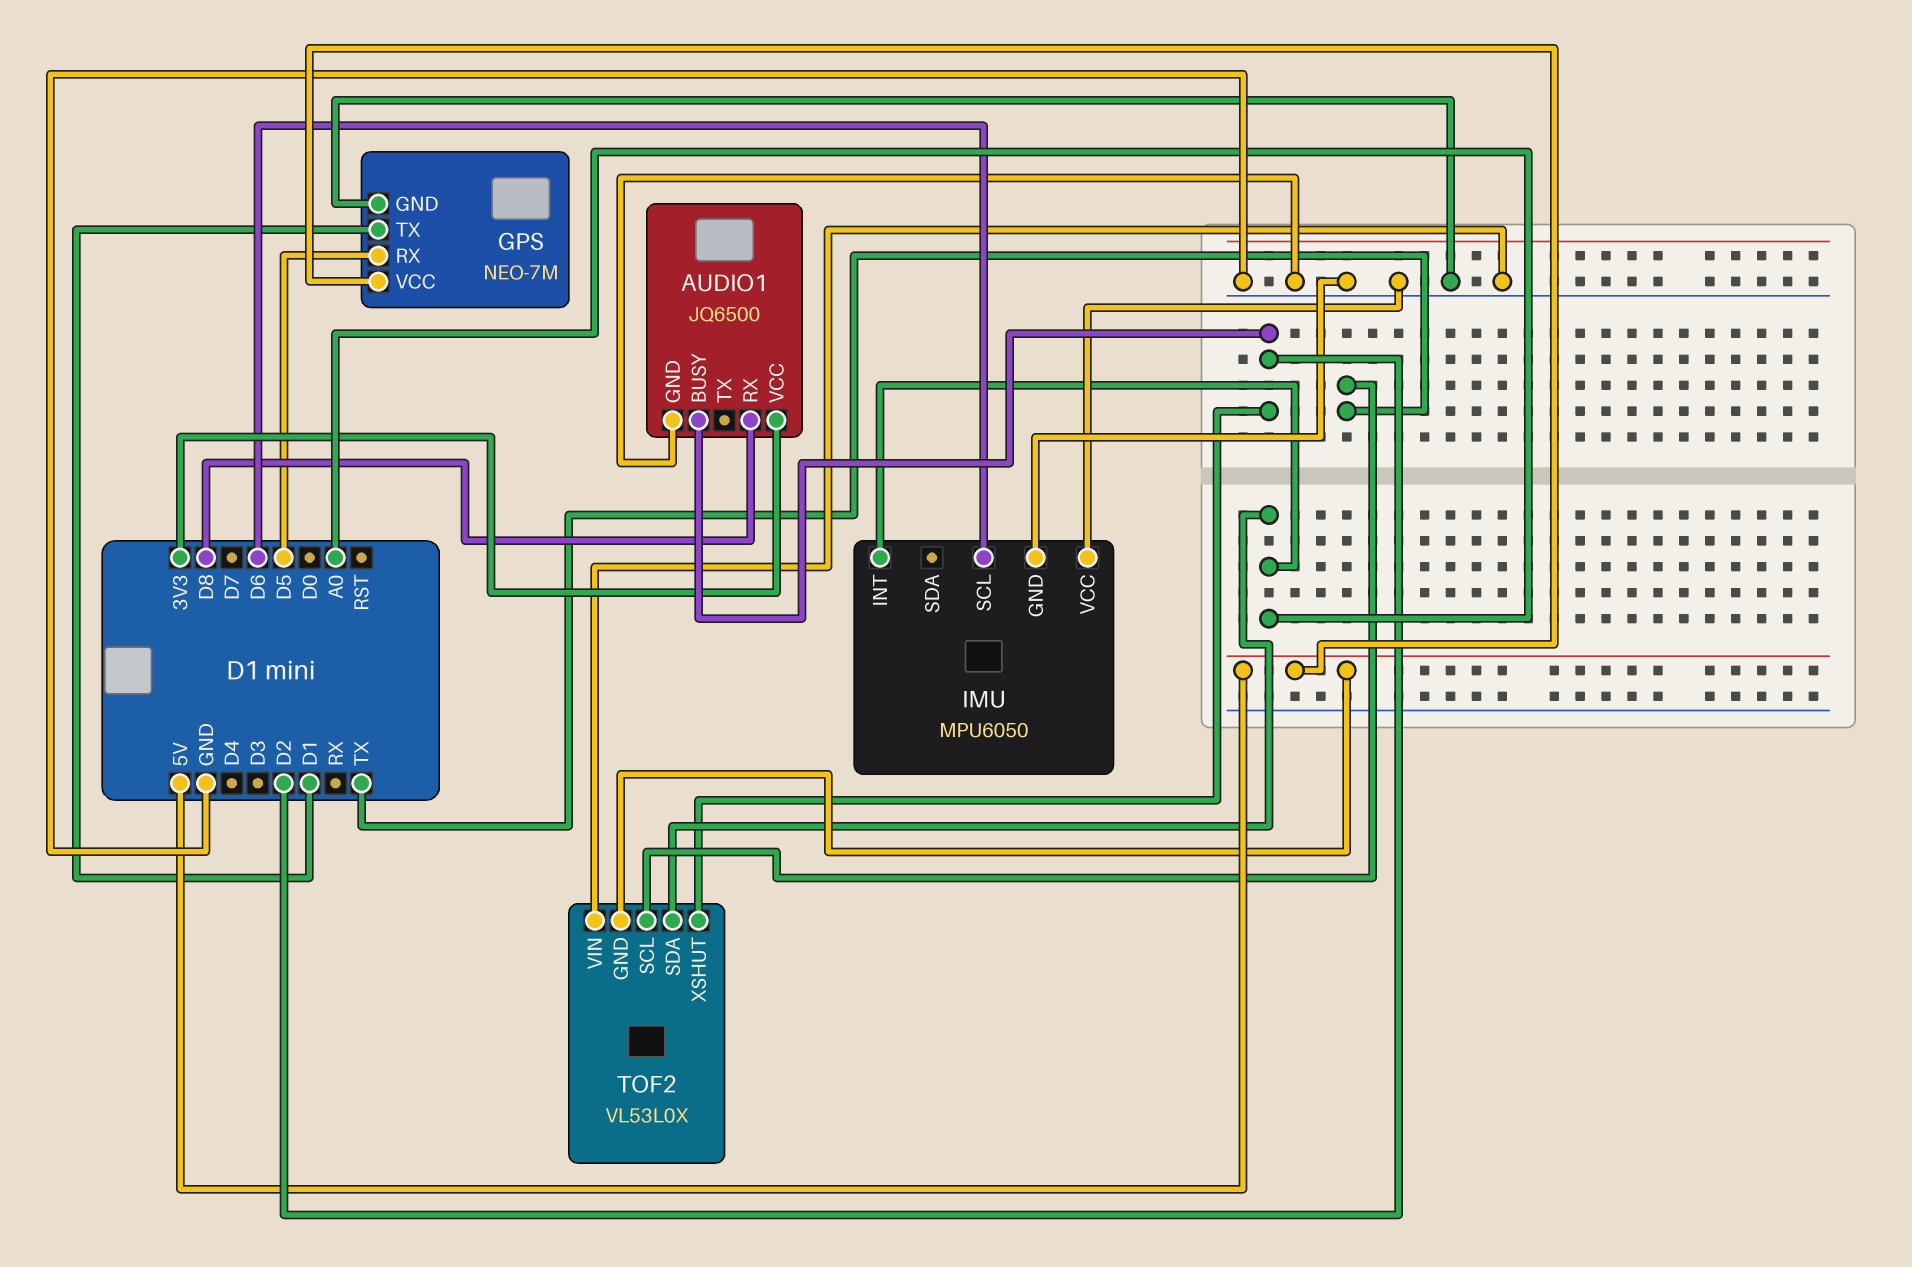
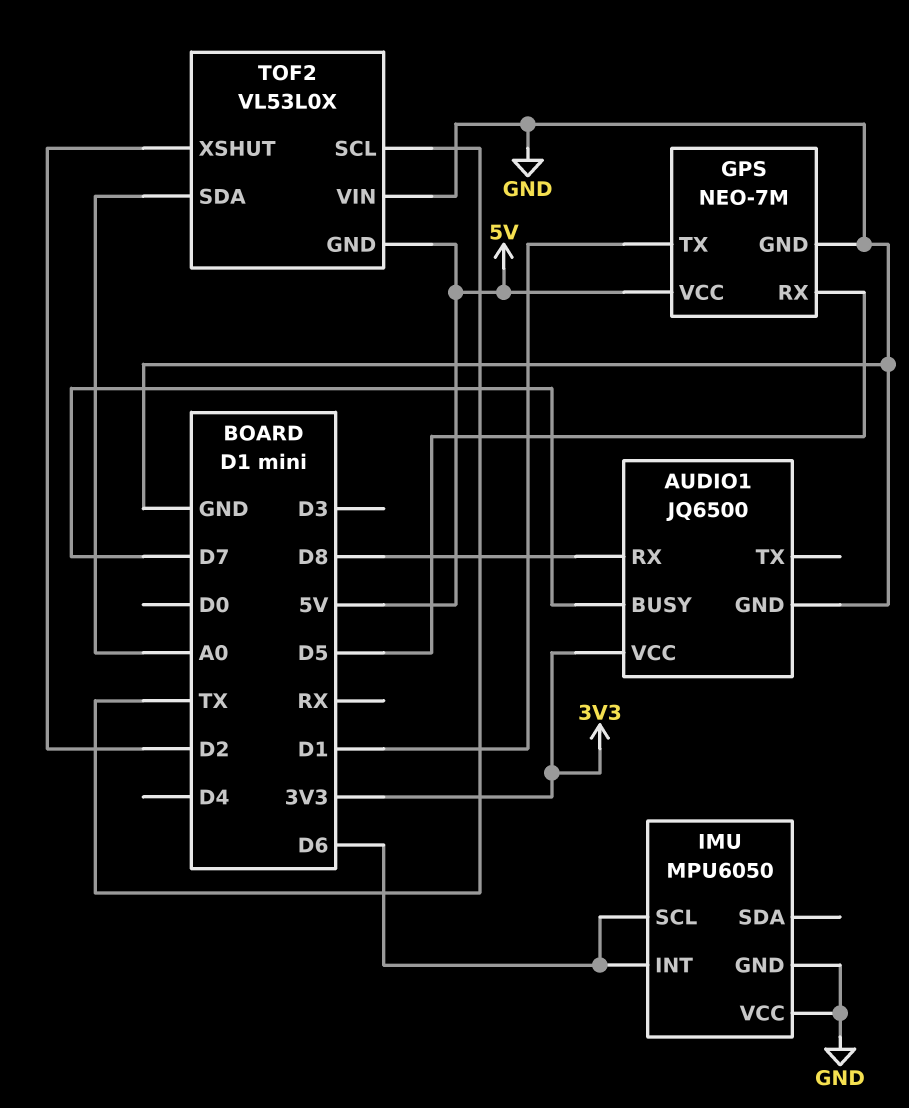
AUDIO1 pin BUSY: D2 -> D7
IMU pin INT: A0 -> D6

